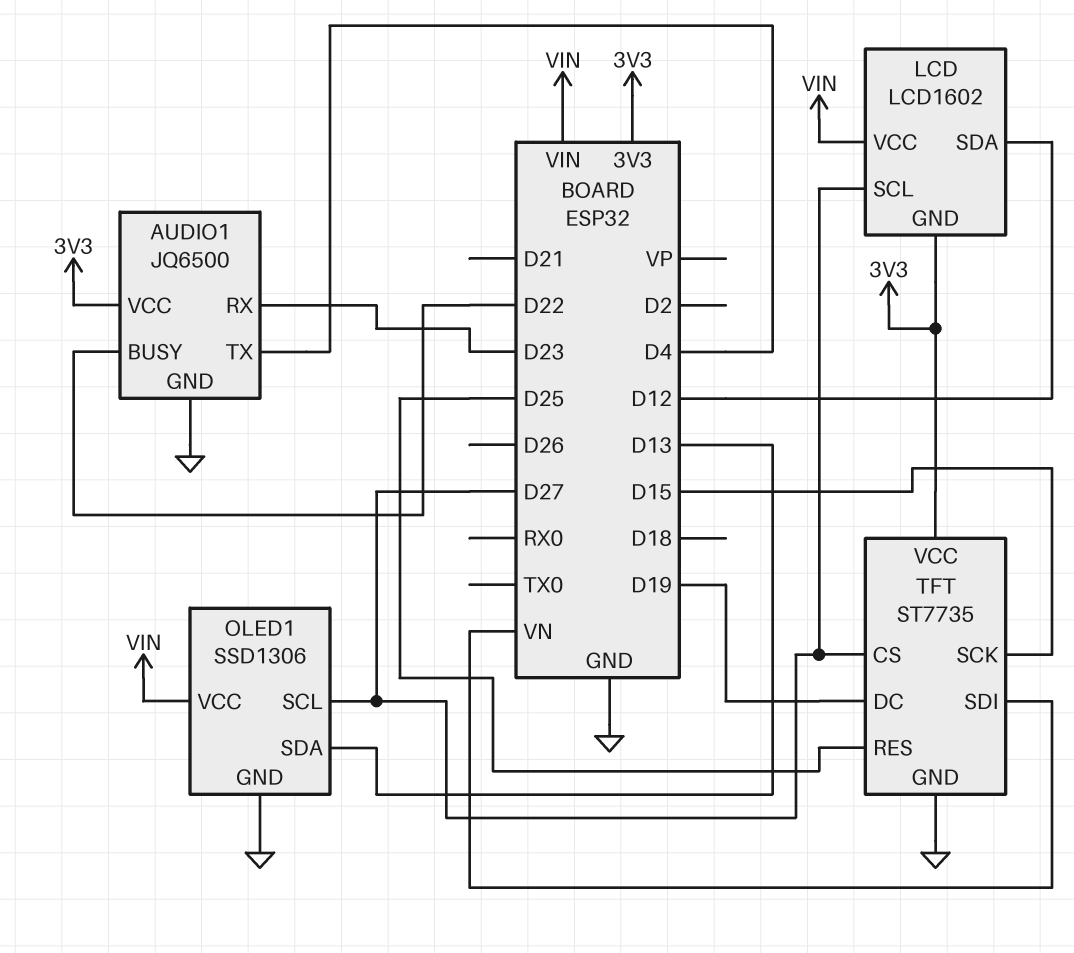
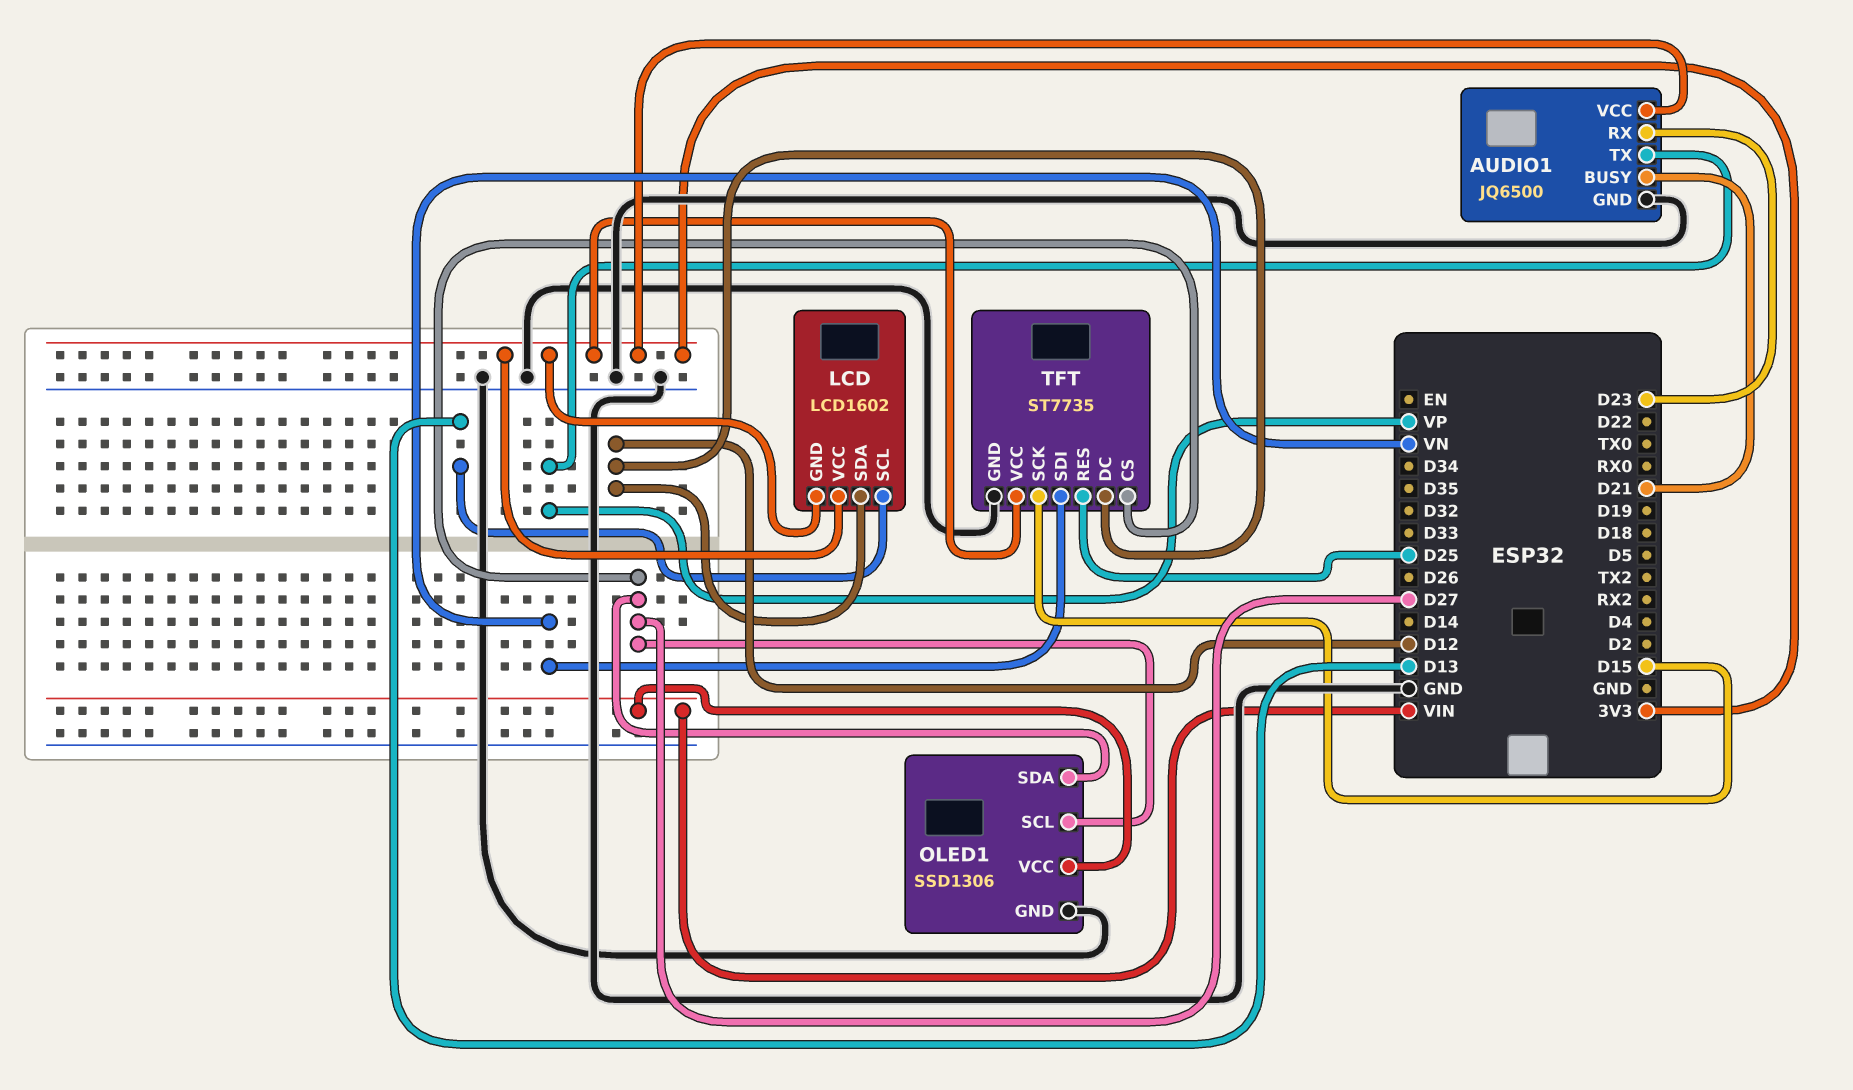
AUDIO1 pin BUSY: D22 -> D21
AUDIO1 pin TX: D4 -> VP
LCD pin SCL: D27 -> D13
LCD pin VCC: VIN -> 3V3
OLED1 pin SDA: D13 -> D27
TFT pin DC: D19 -> D12

